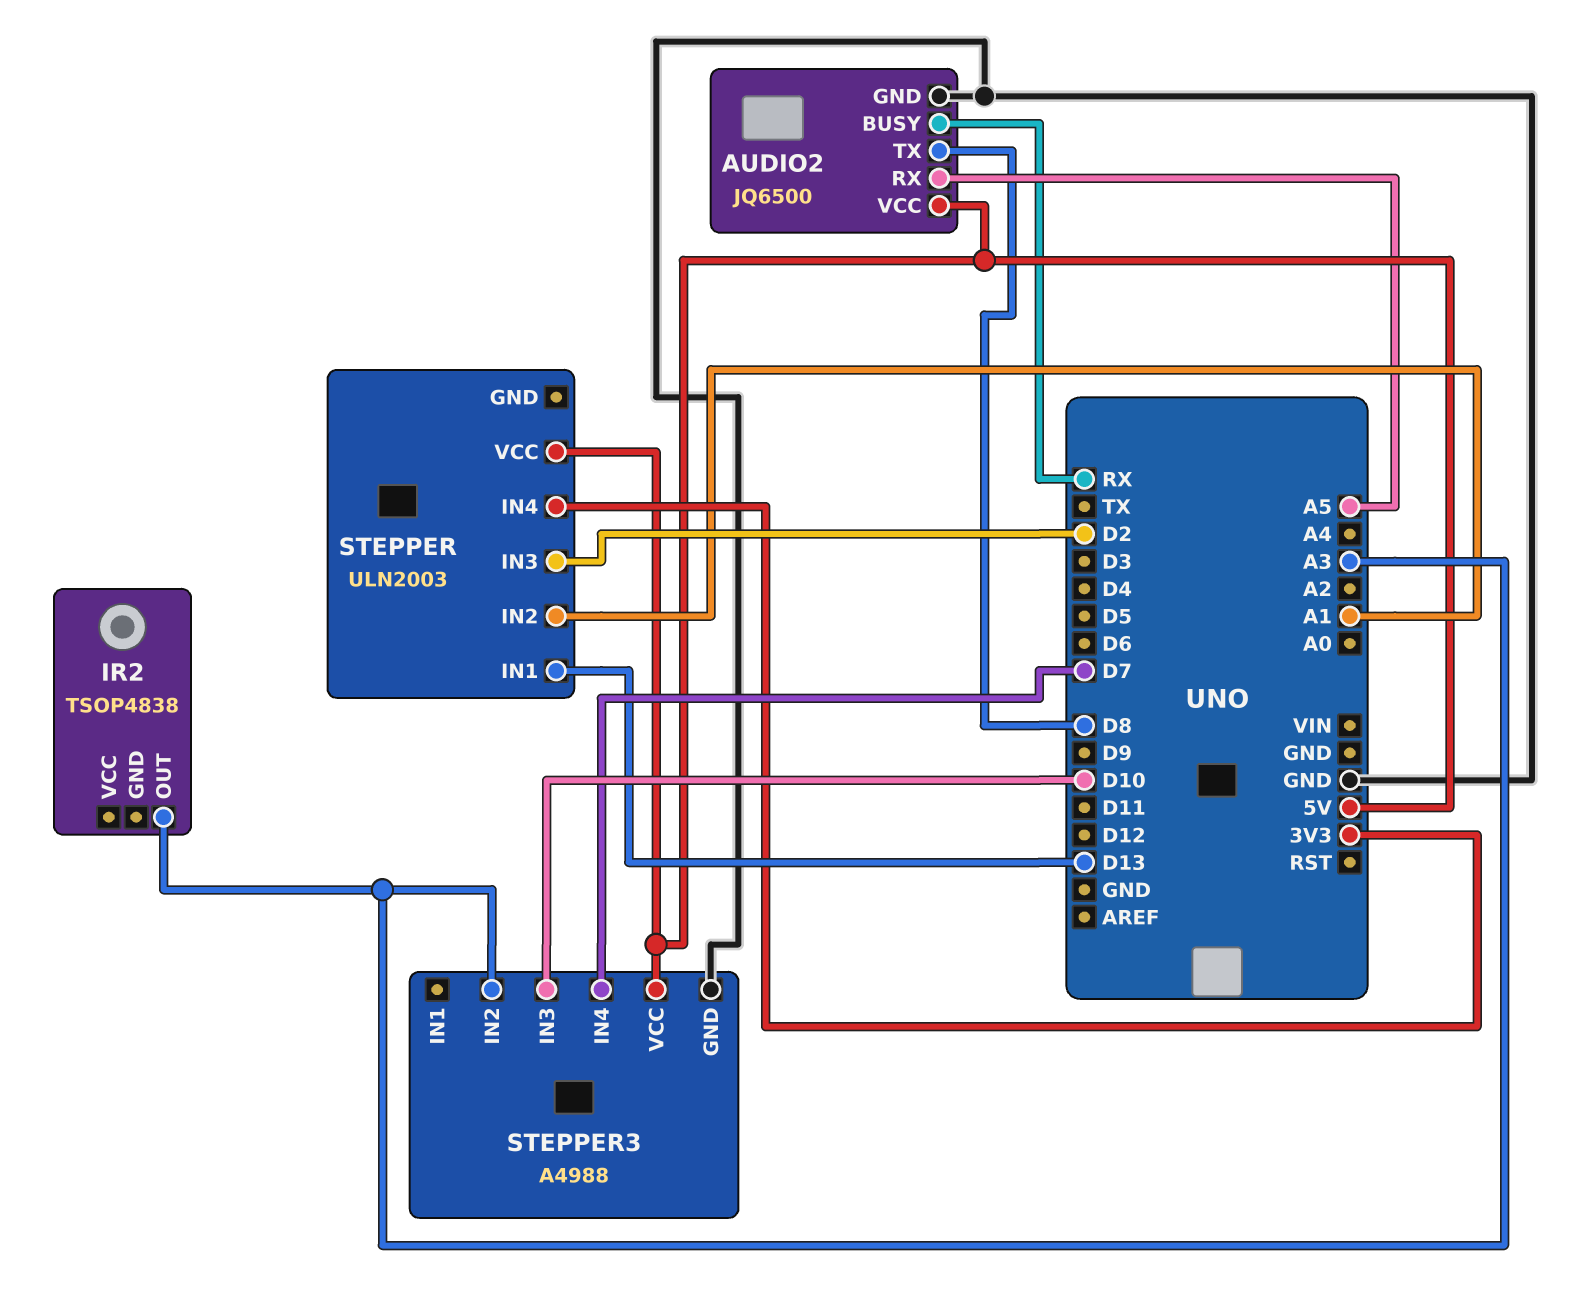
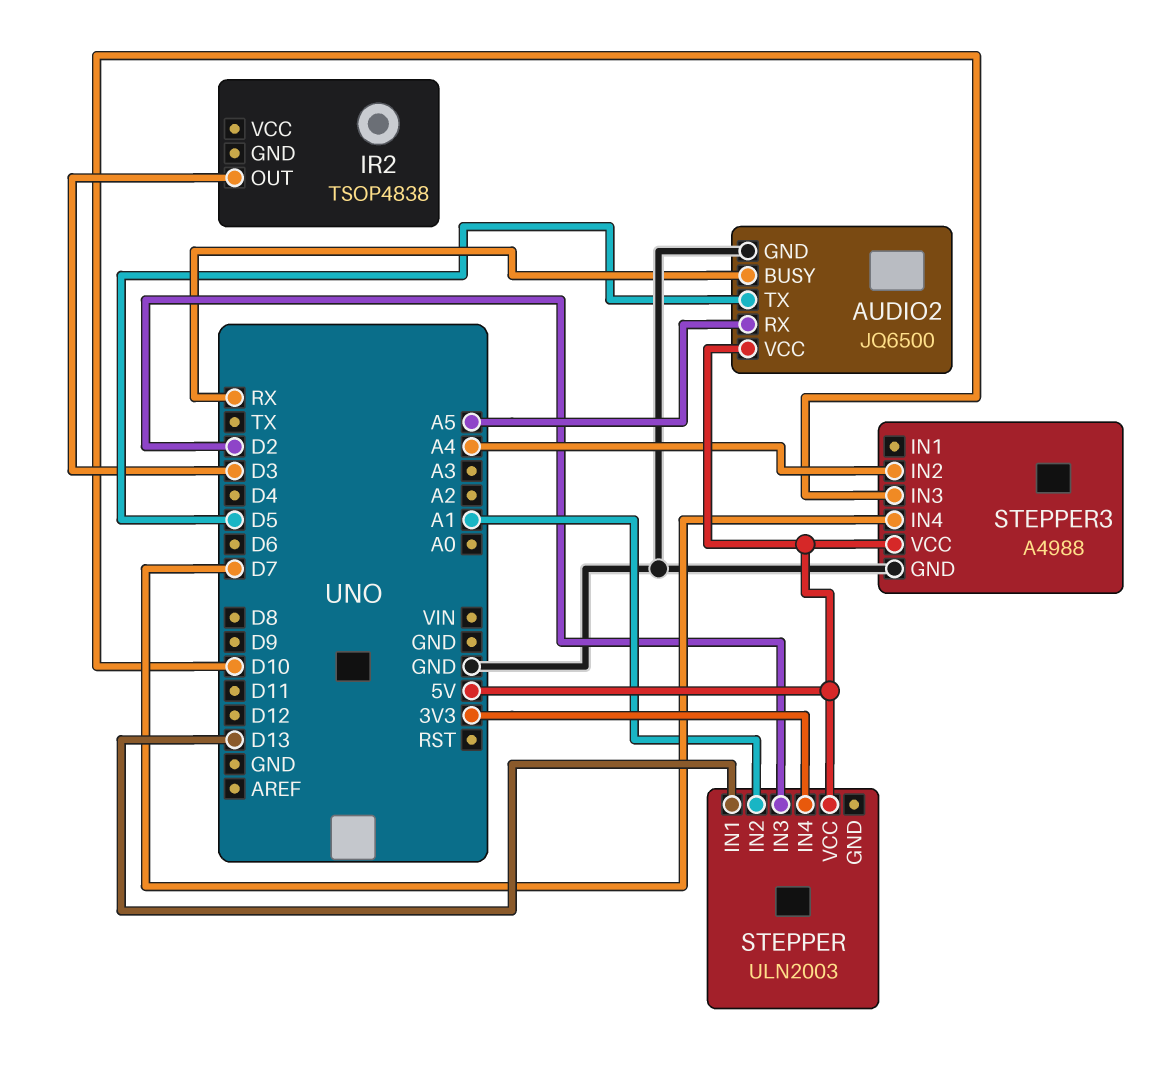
AUDIO2 pin TX: D8 -> D5
IR2 pin OUT: A3 -> D3
STEPPER3 pin IN2: A3 -> A4

